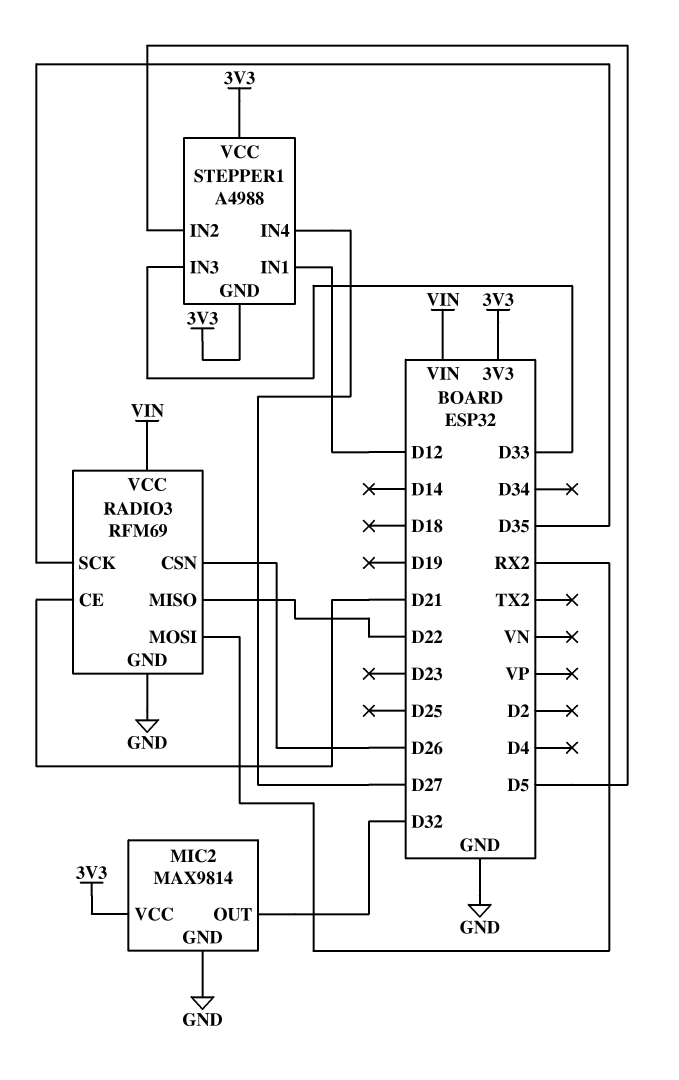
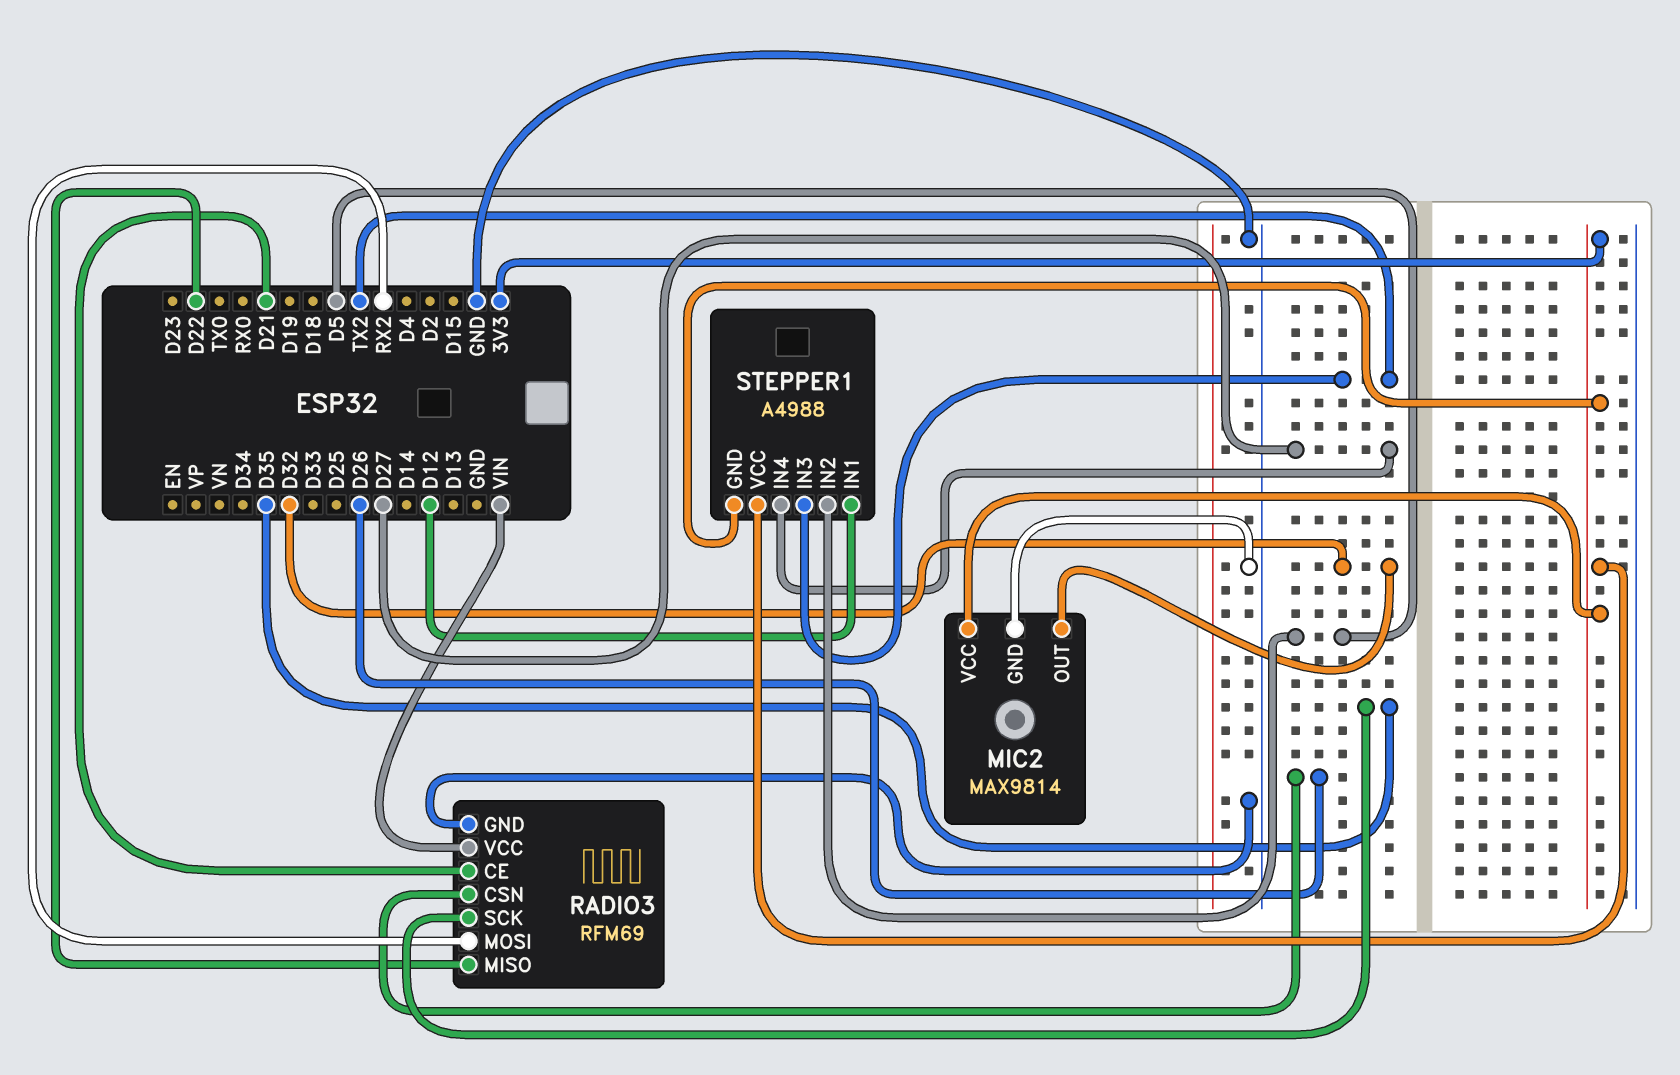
STEPPER1 pin IN3: D33 -> TX2

